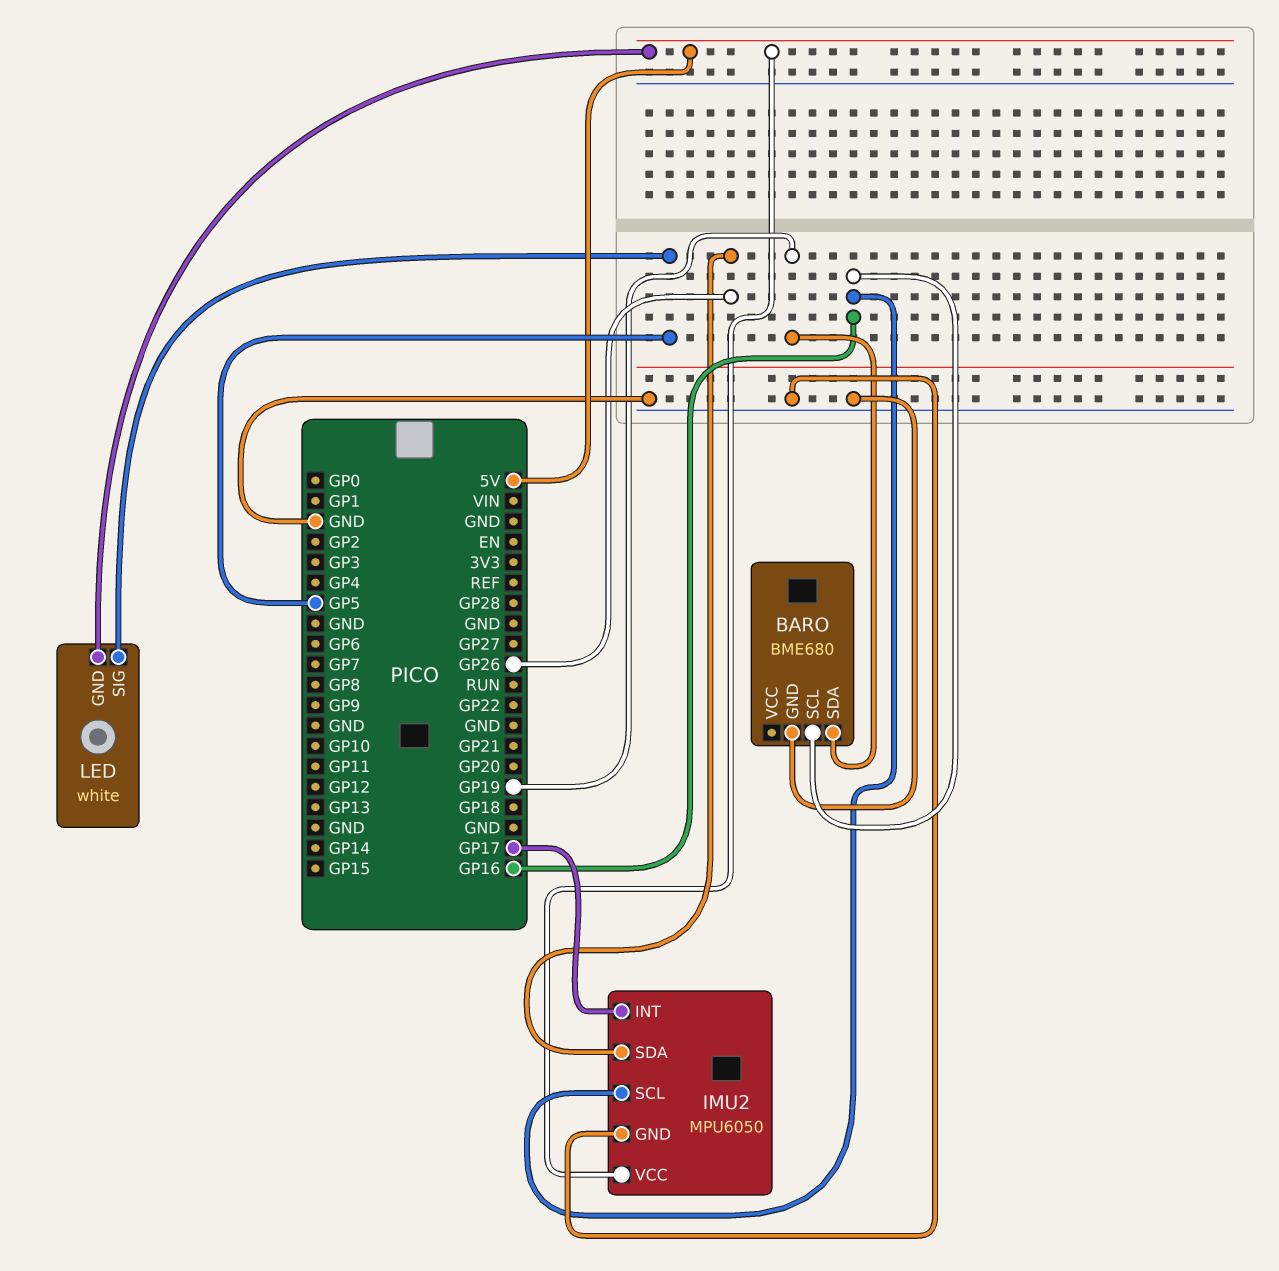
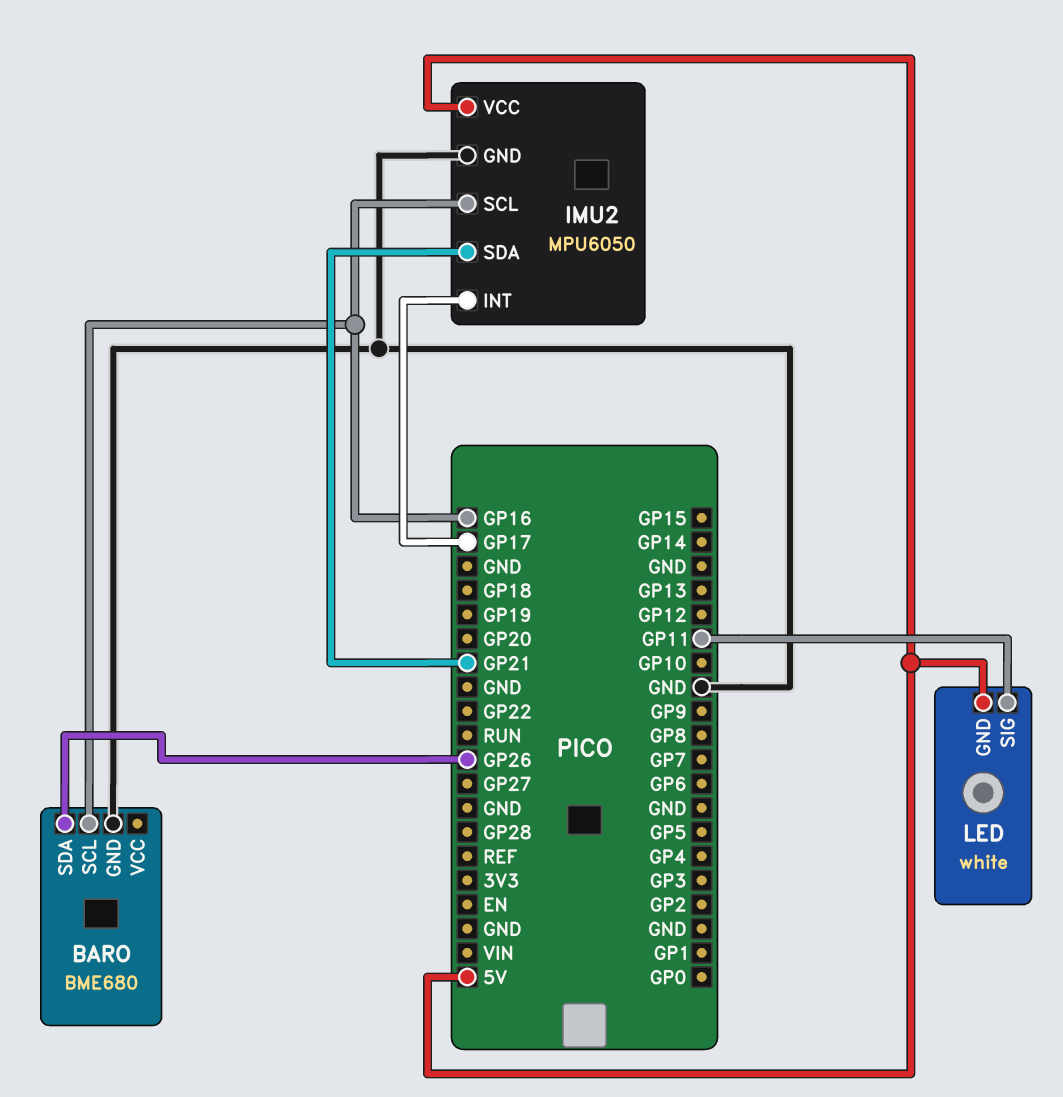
BARO pin SDA: GP19 -> GP26
IMU2 pin SDA: GP26 -> GP21
LED pin SIG: GP5 -> GP11

